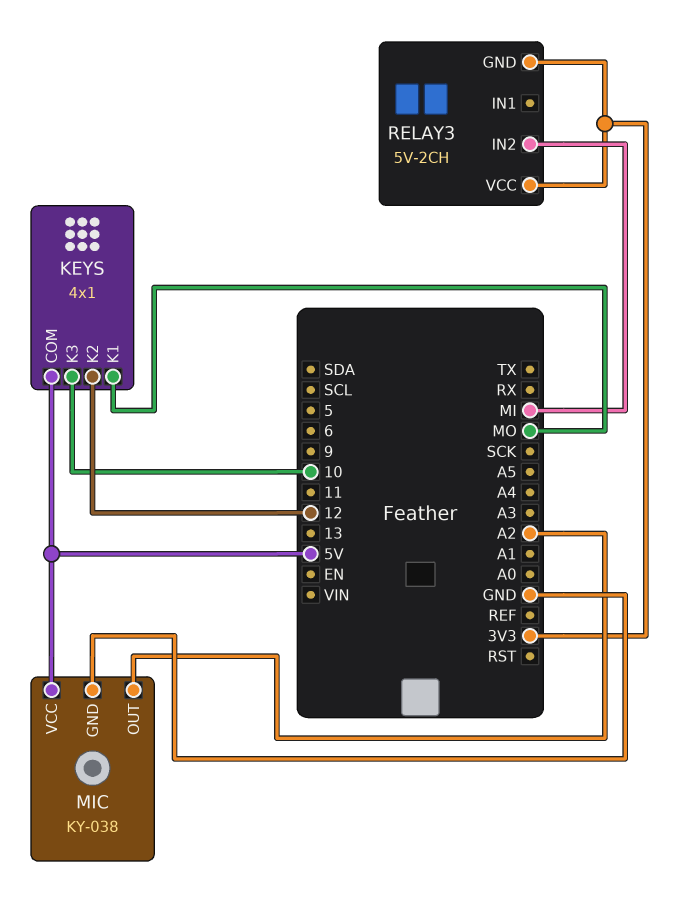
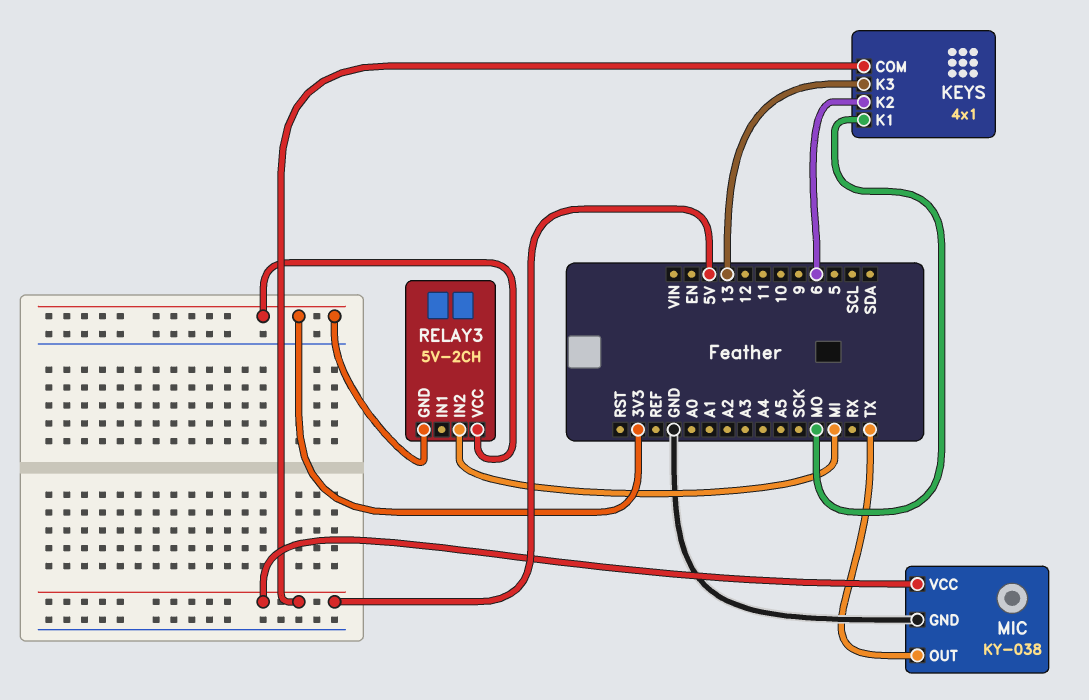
KEYS pin K2: 12 -> 6
KEYS pin K3: 10 -> 13
MIC pin OUT: A2 -> TX

